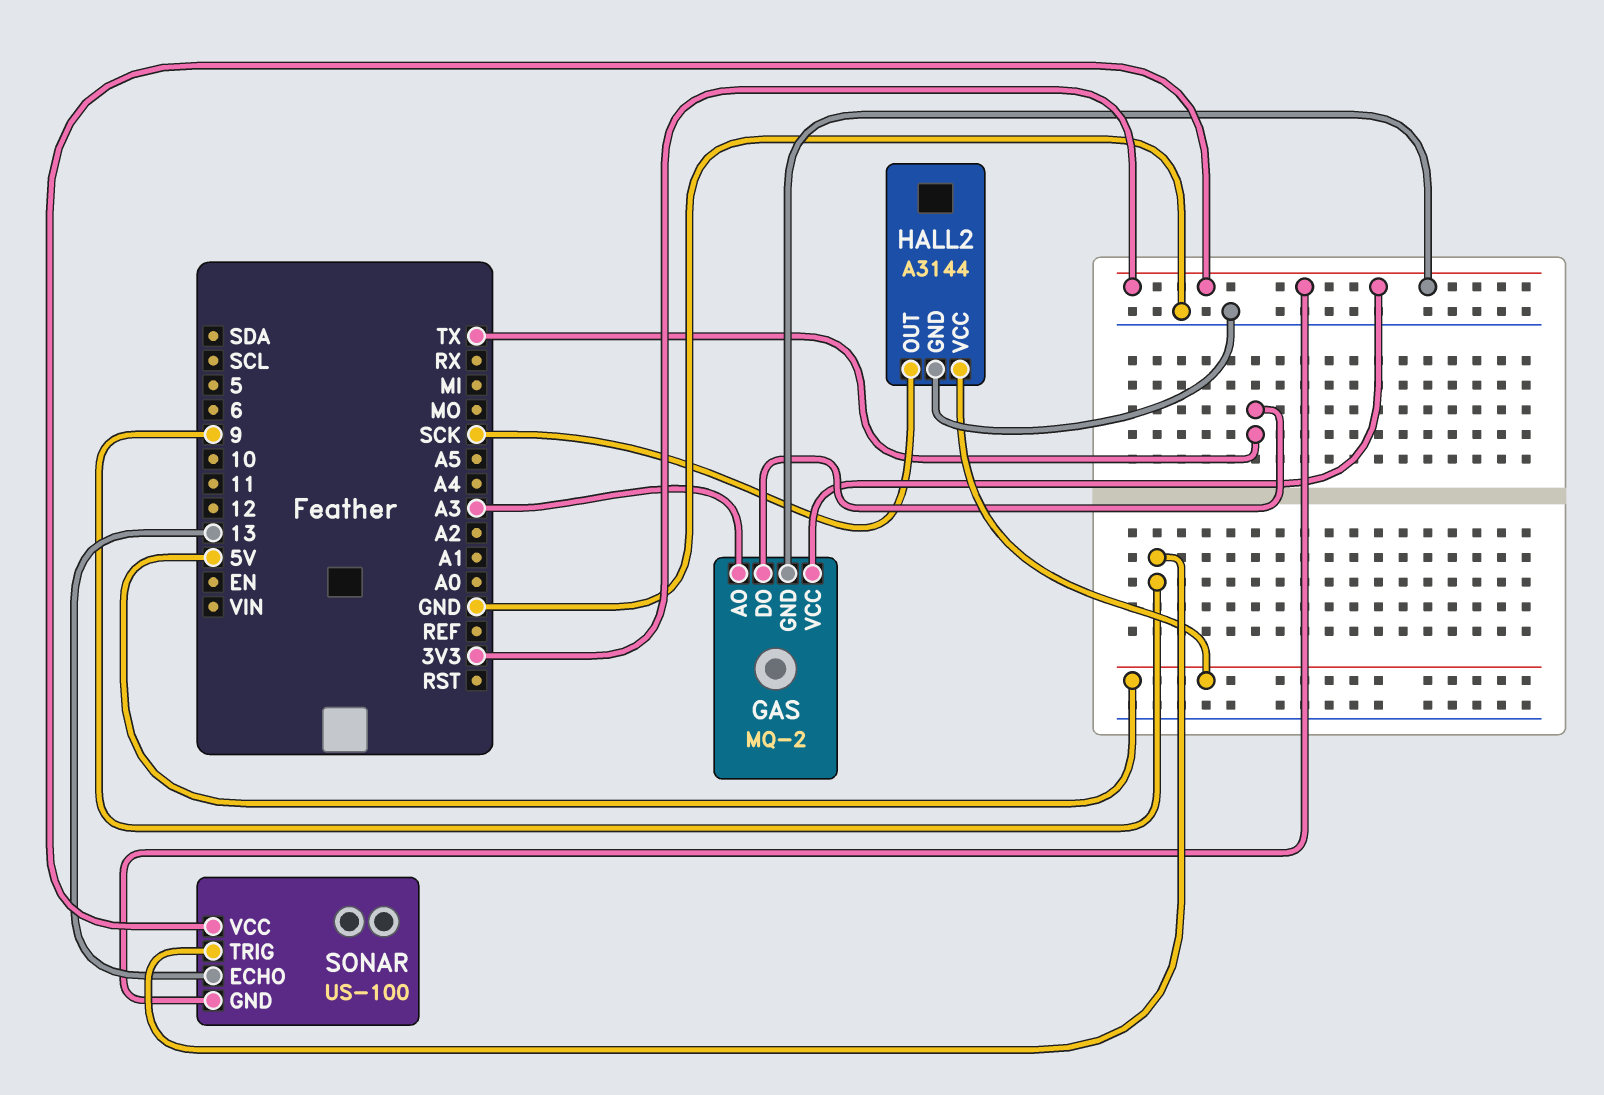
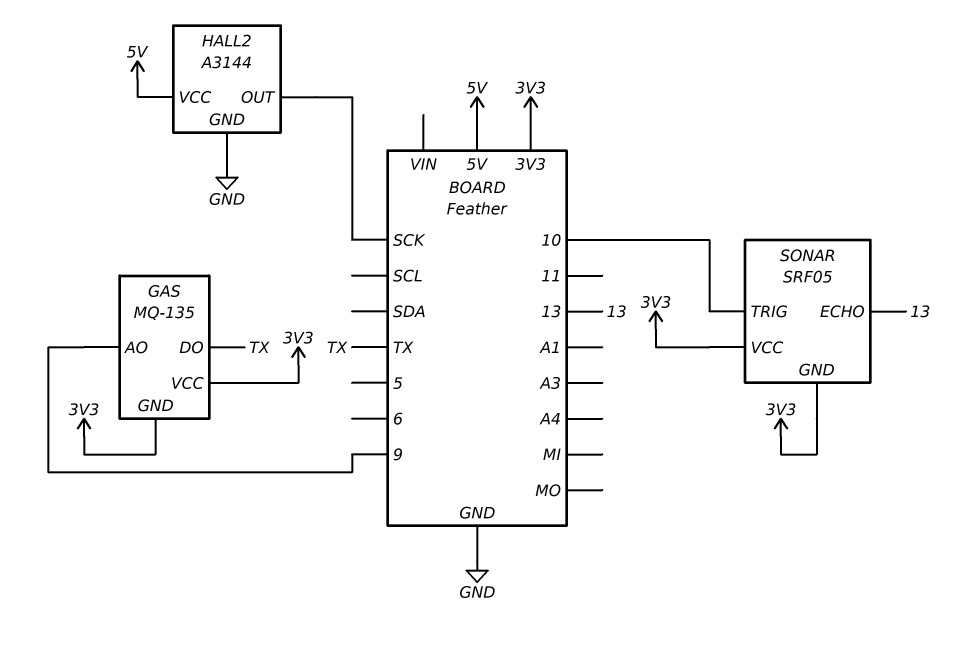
GAS: MQ-2 -> MQ-135
GAS pin AO: A3 -> 9
SONAR: US-100 -> SRF05
SONAR pin TRIG: 9 -> 10

